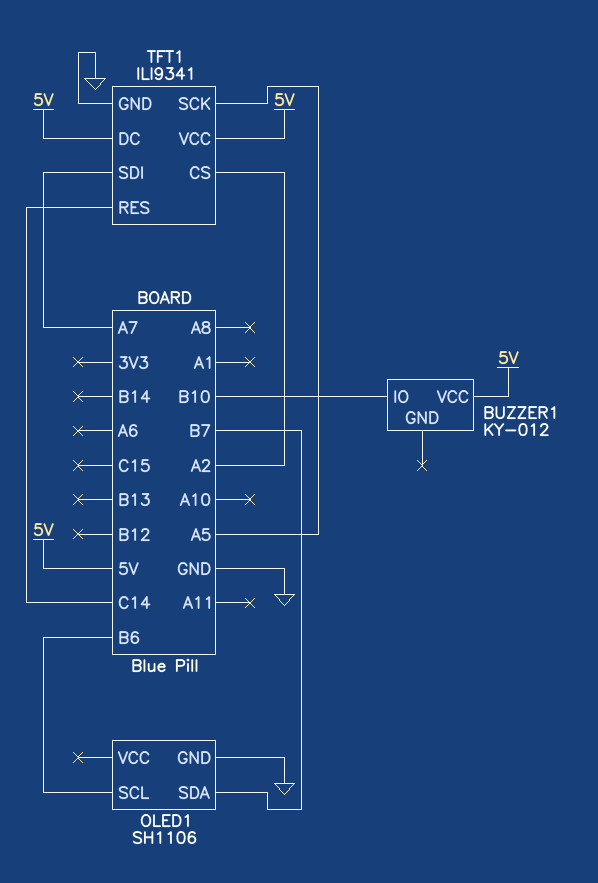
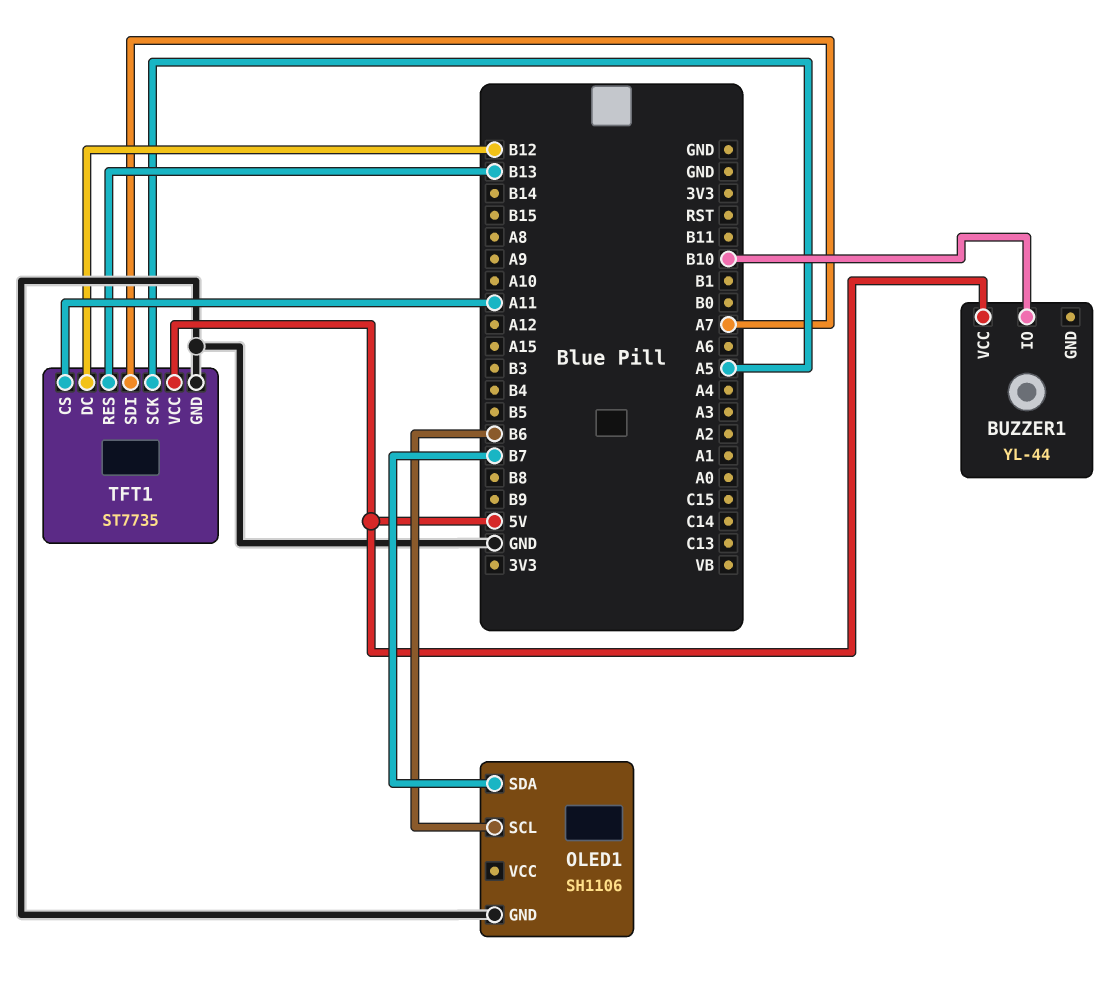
BUZZER1: KY-012 -> YL-44
TFT1: ILI9341 -> ST7735
TFT1 pin CS: A2 -> A11
TFT1 pin DC: 5V -> B12
TFT1 pin RES: C14 -> B13

